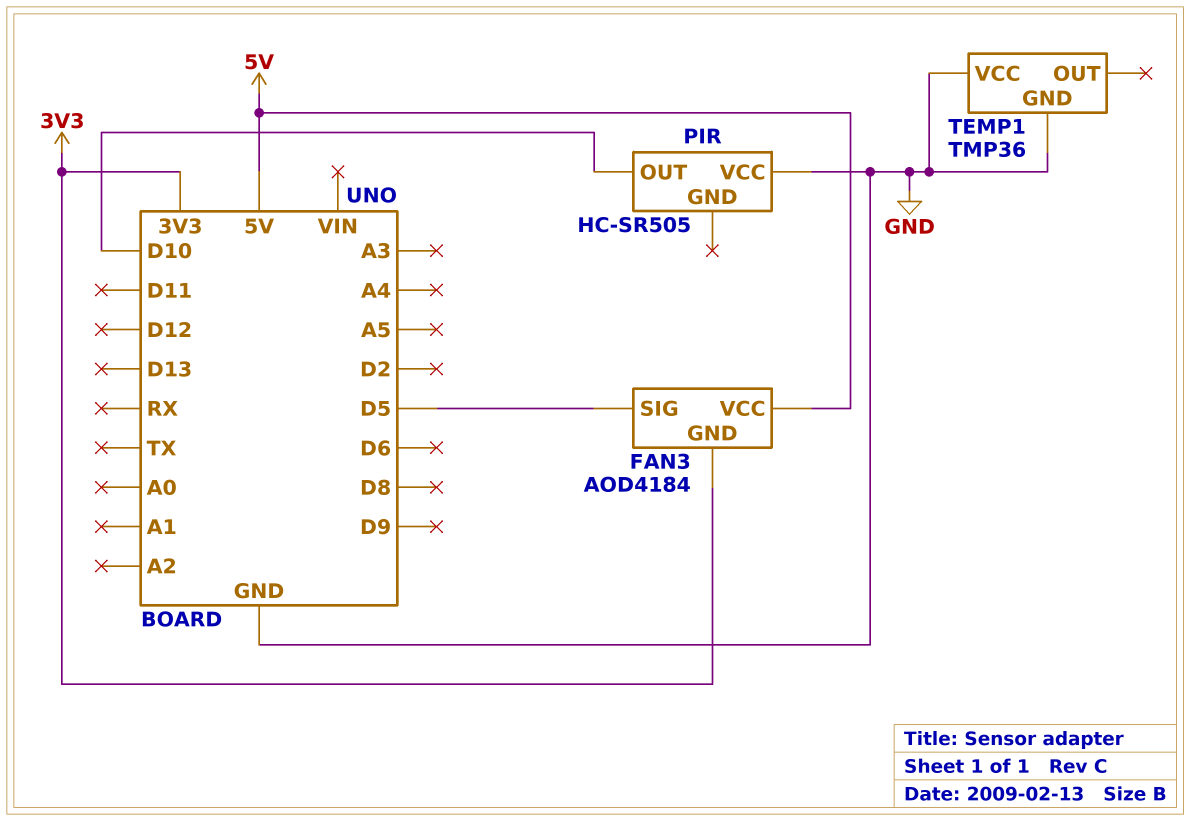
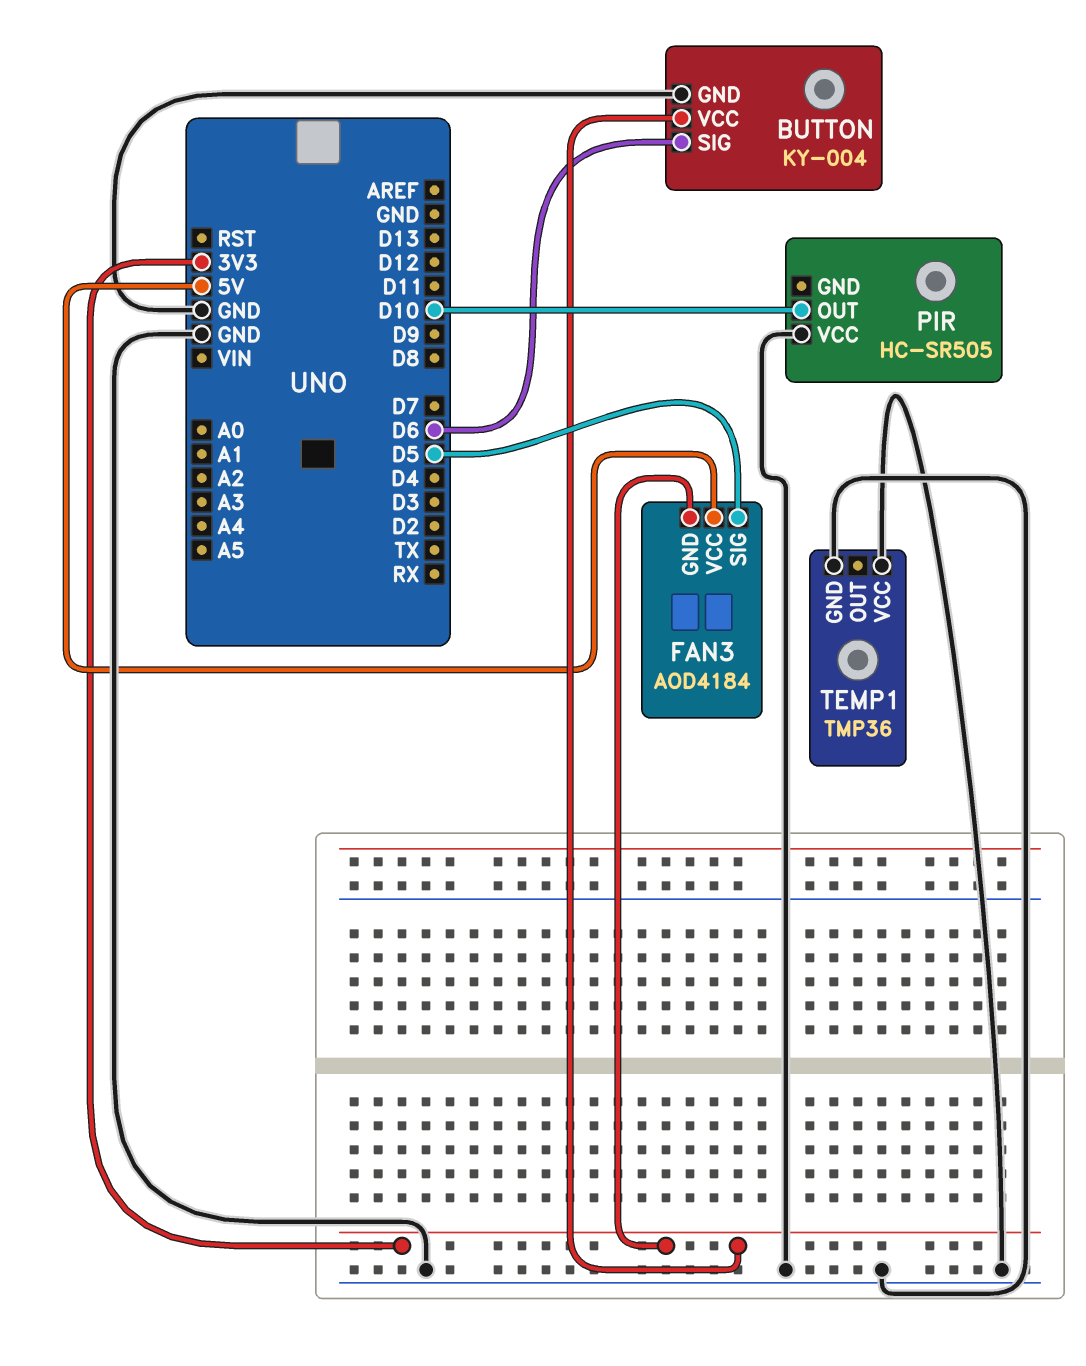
BUTTON: none -> KY-004
BUTTON pin GND: none -> GND
BUTTON pin SIG: none -> D6
BUTTON pin VCC: none -> 3V3

